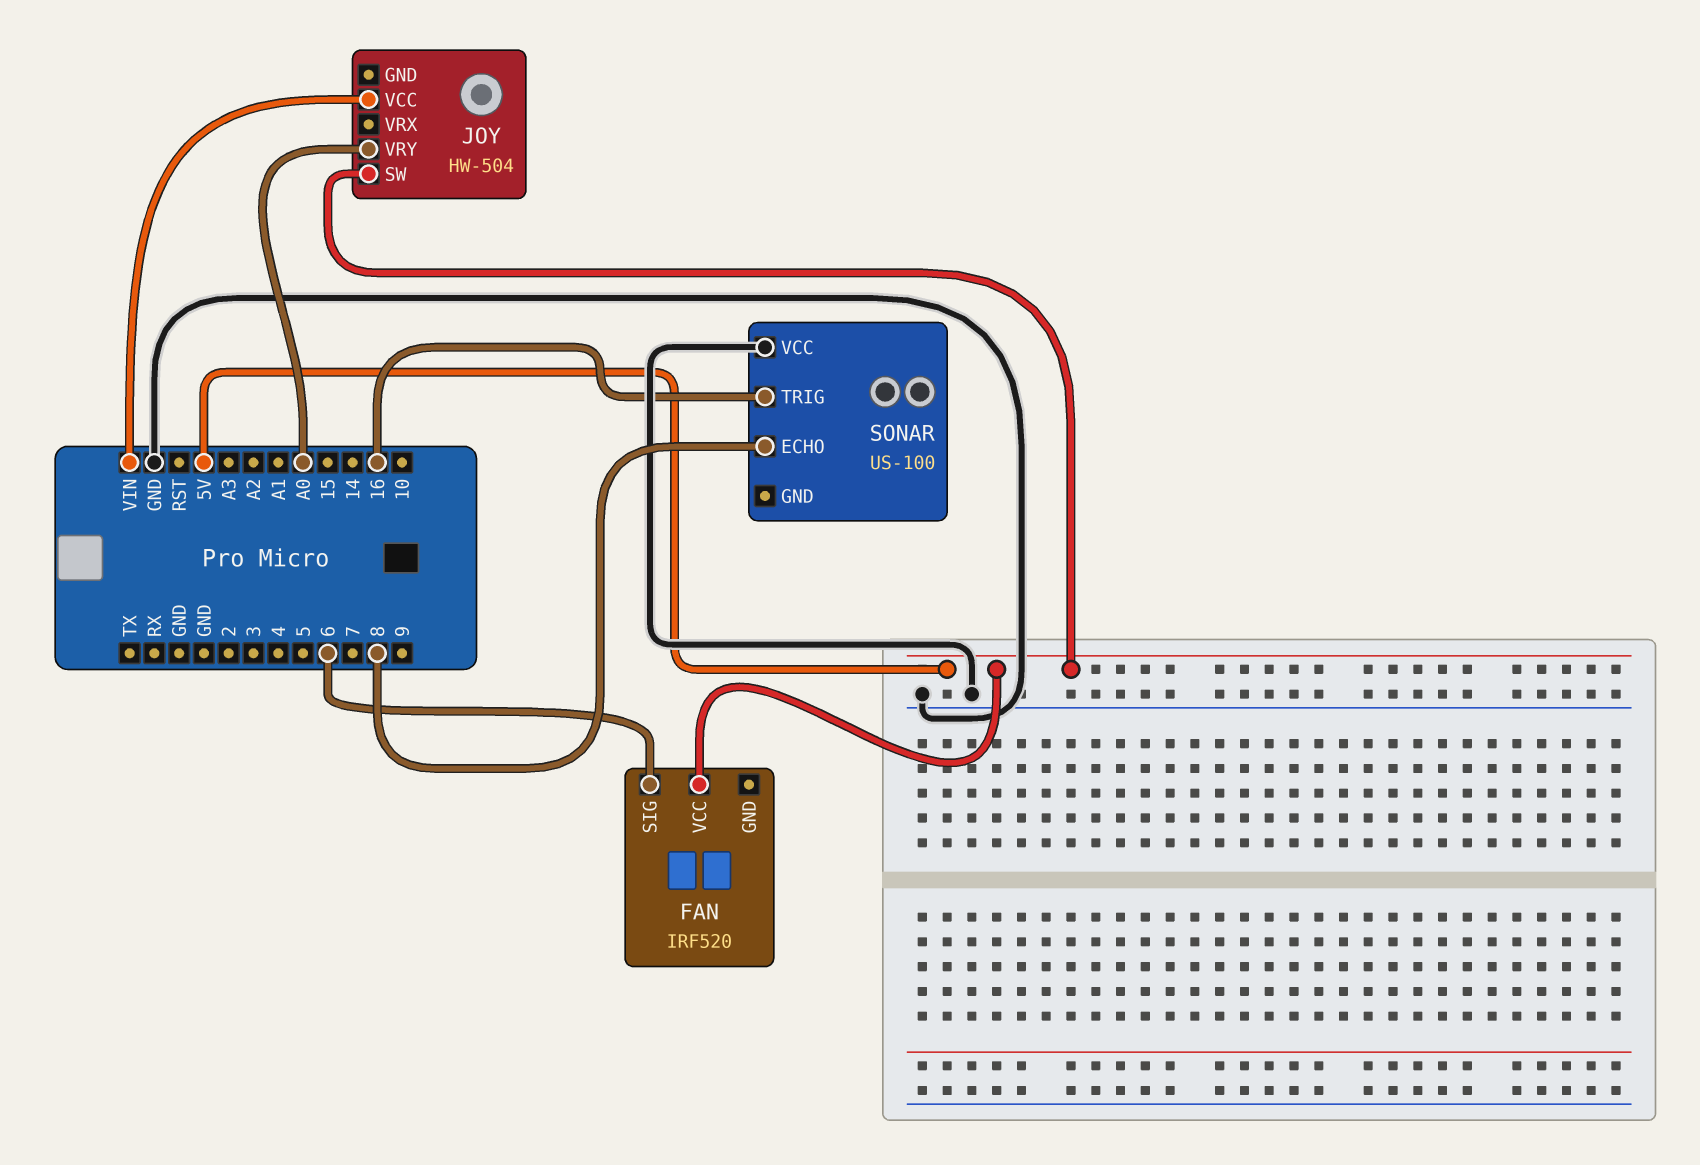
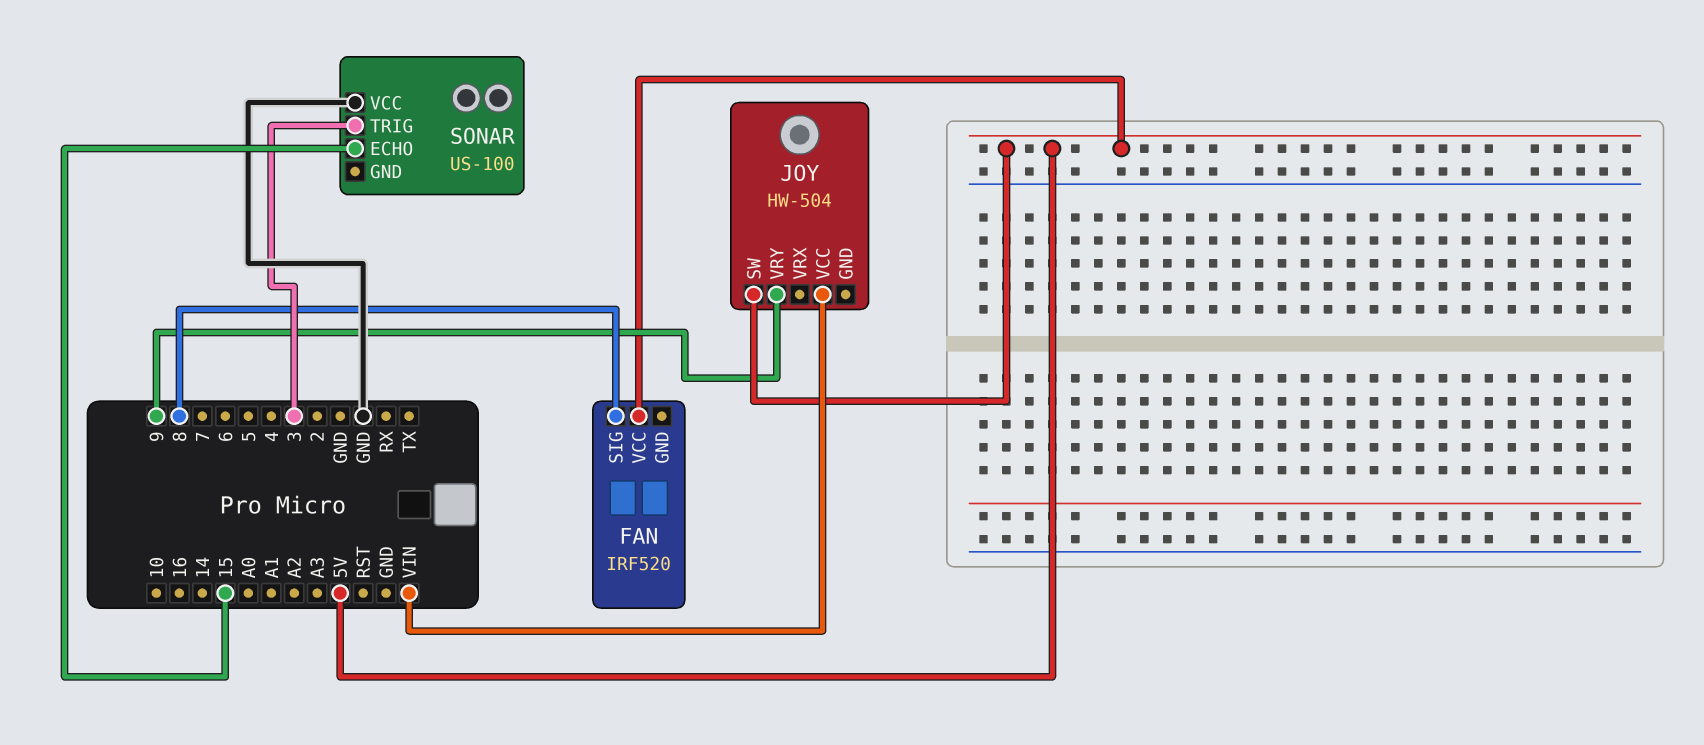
FAN pin SIG: 6 -> 8
JOY pin VRY: A0 -> 9
SONAR pin ECHO: 8 -> 15
SONAR pin TRIG: 16 -> 3

